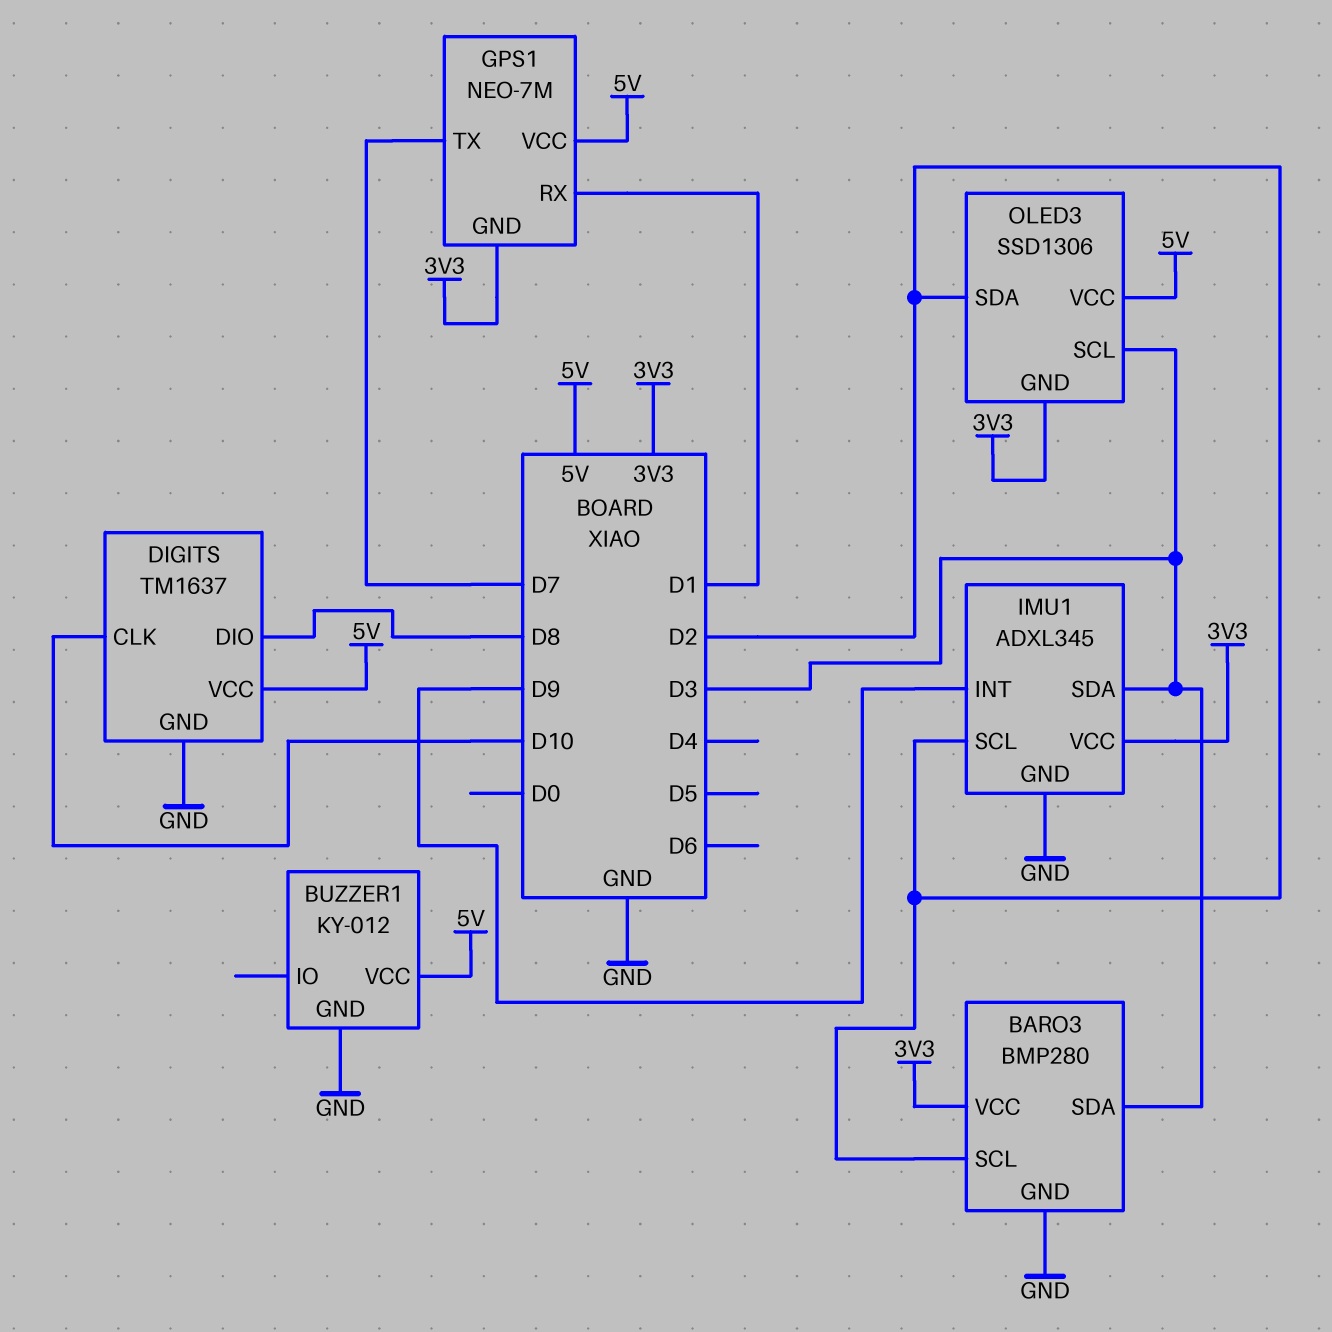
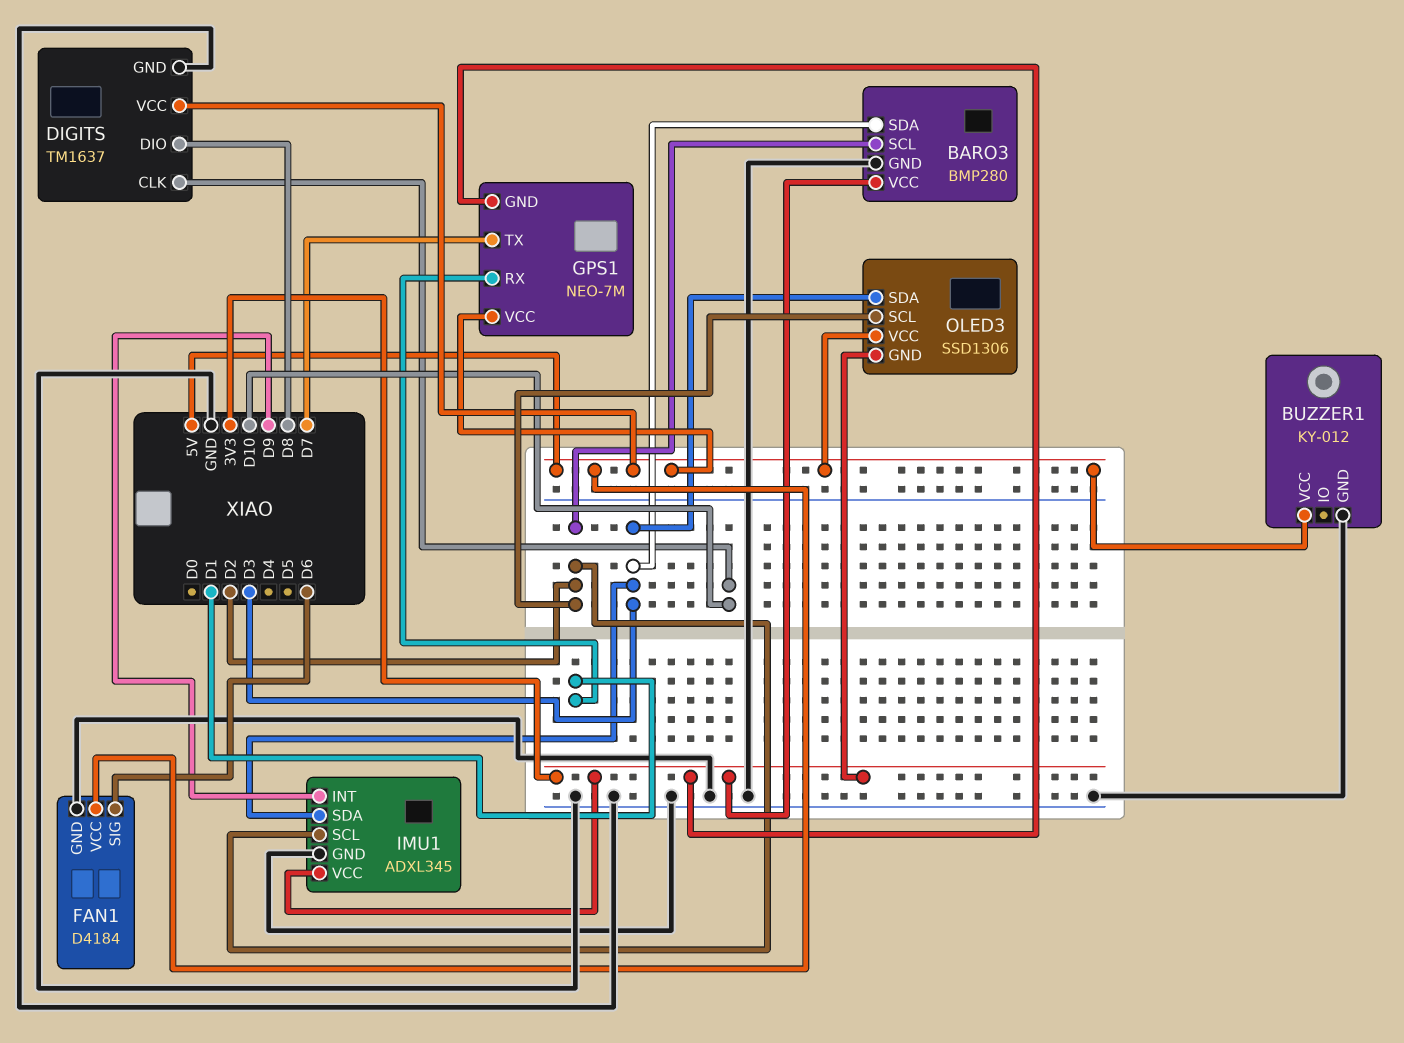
FAN1: none -> D4184
FAN1 pin GND: none -> GND
FAN1 pin SIG: none -> D6
FAN1 pin VCC: none -> 5V
OLED3 pin SCL: D3 -> D2
OLED3 pin SDA: D2 -> D3

